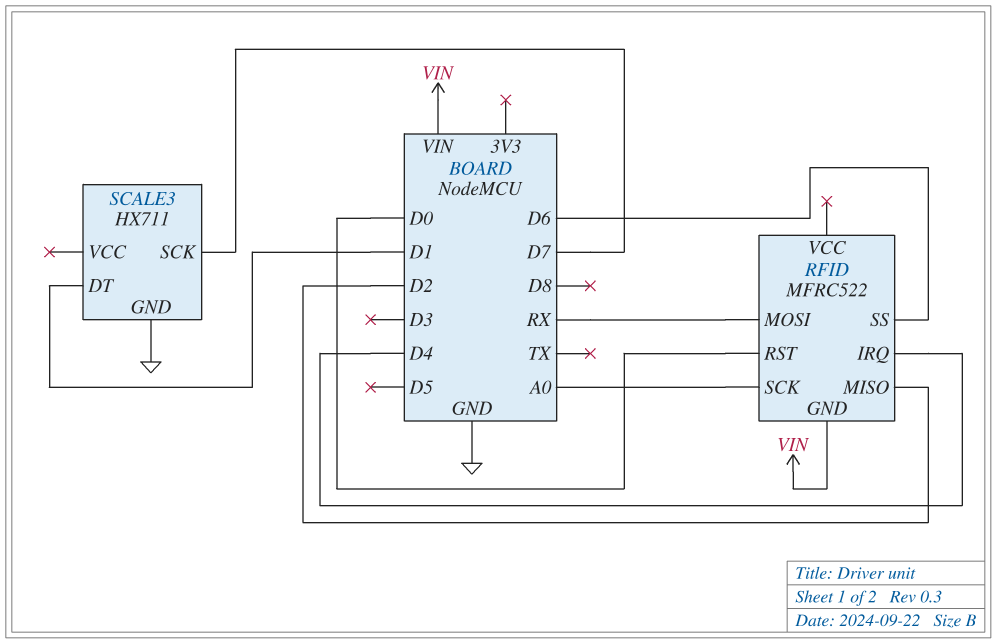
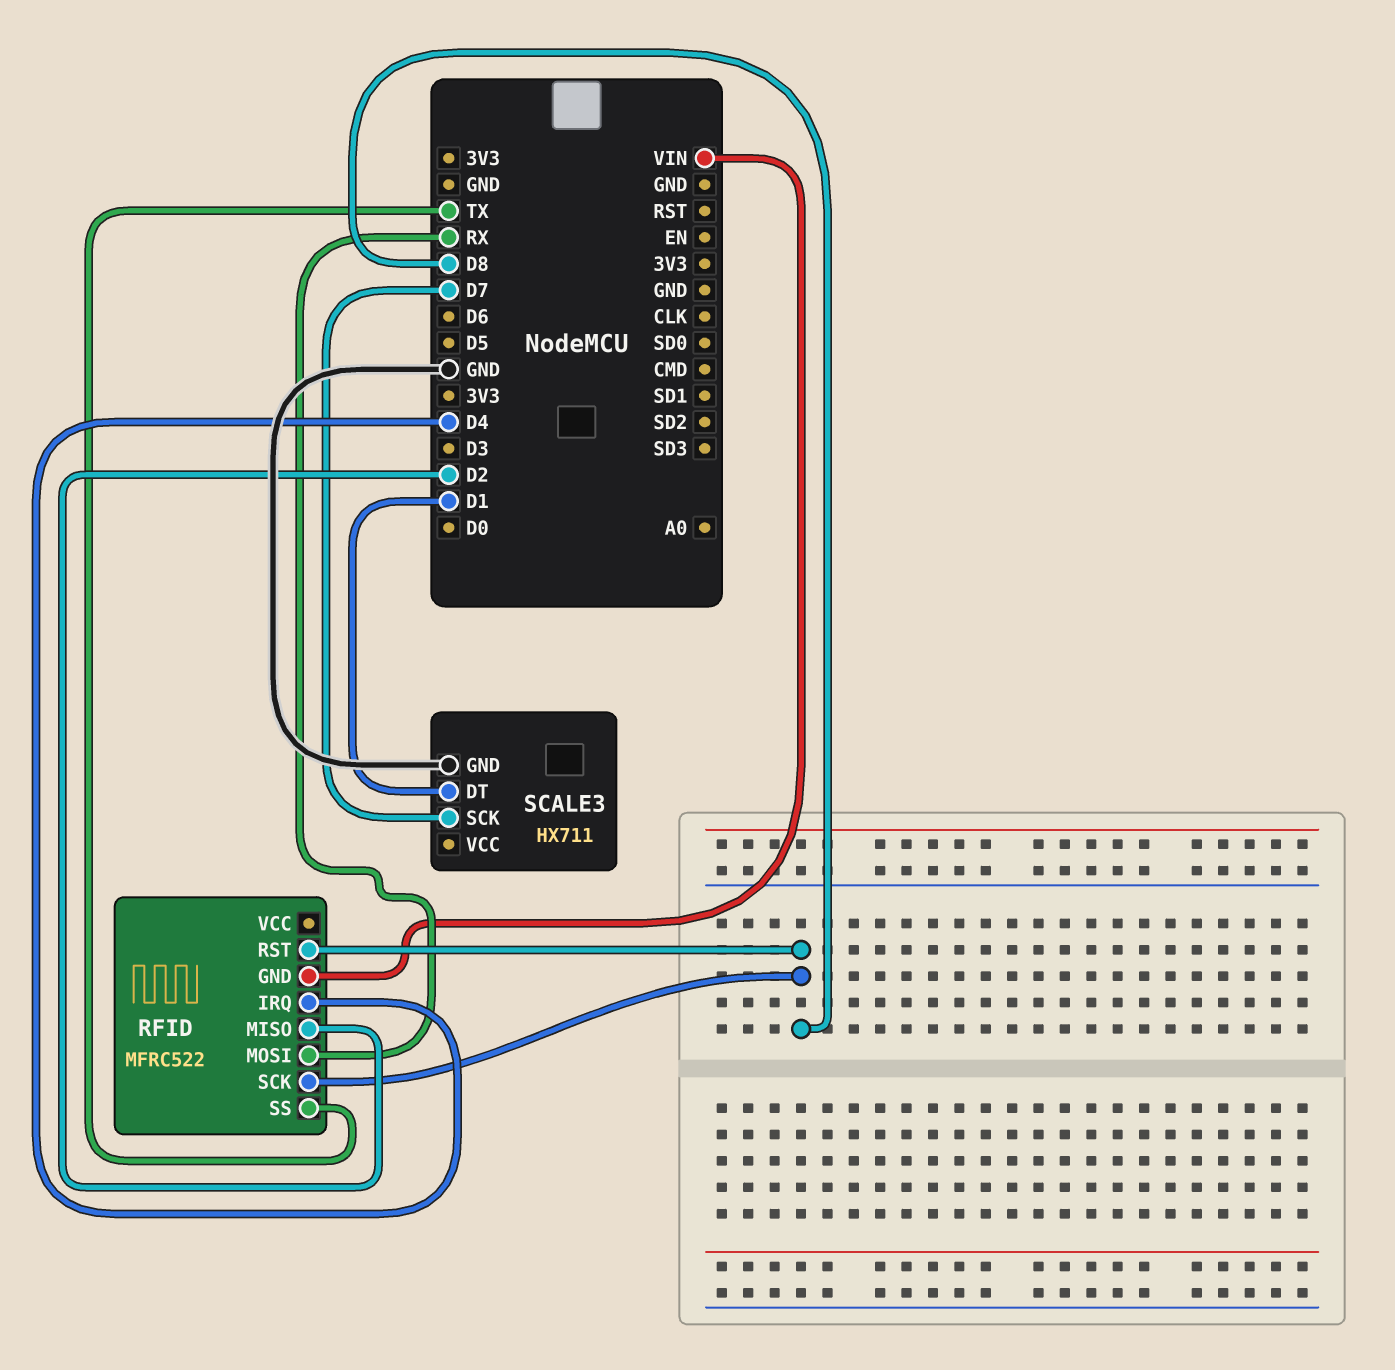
RFID pin RST: D0 -> D8
RFID pin SCK: A0 -> D8
RFID pin SS: D6 -> TX

